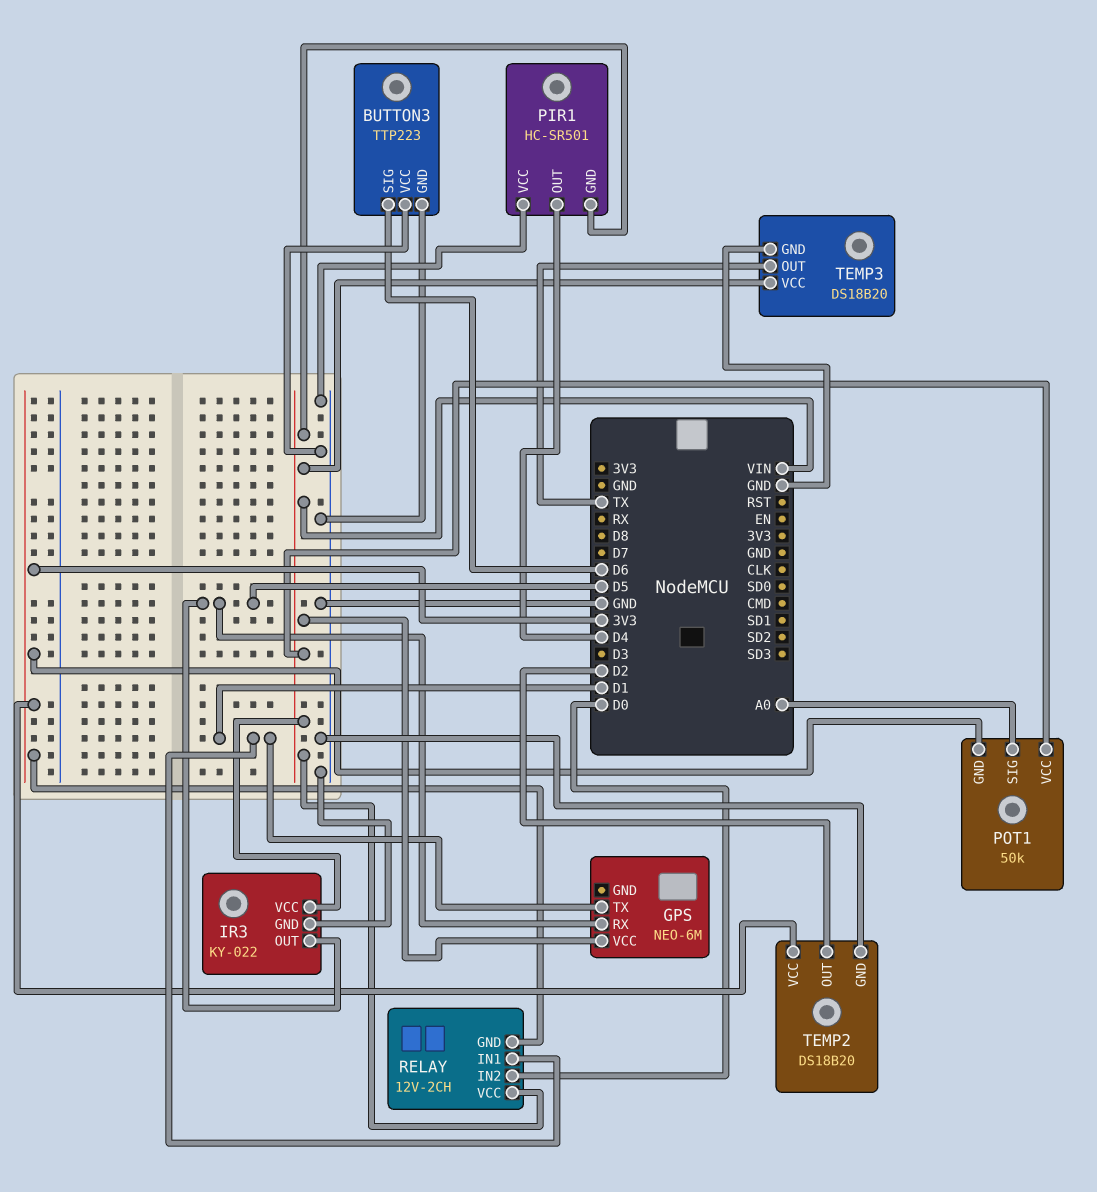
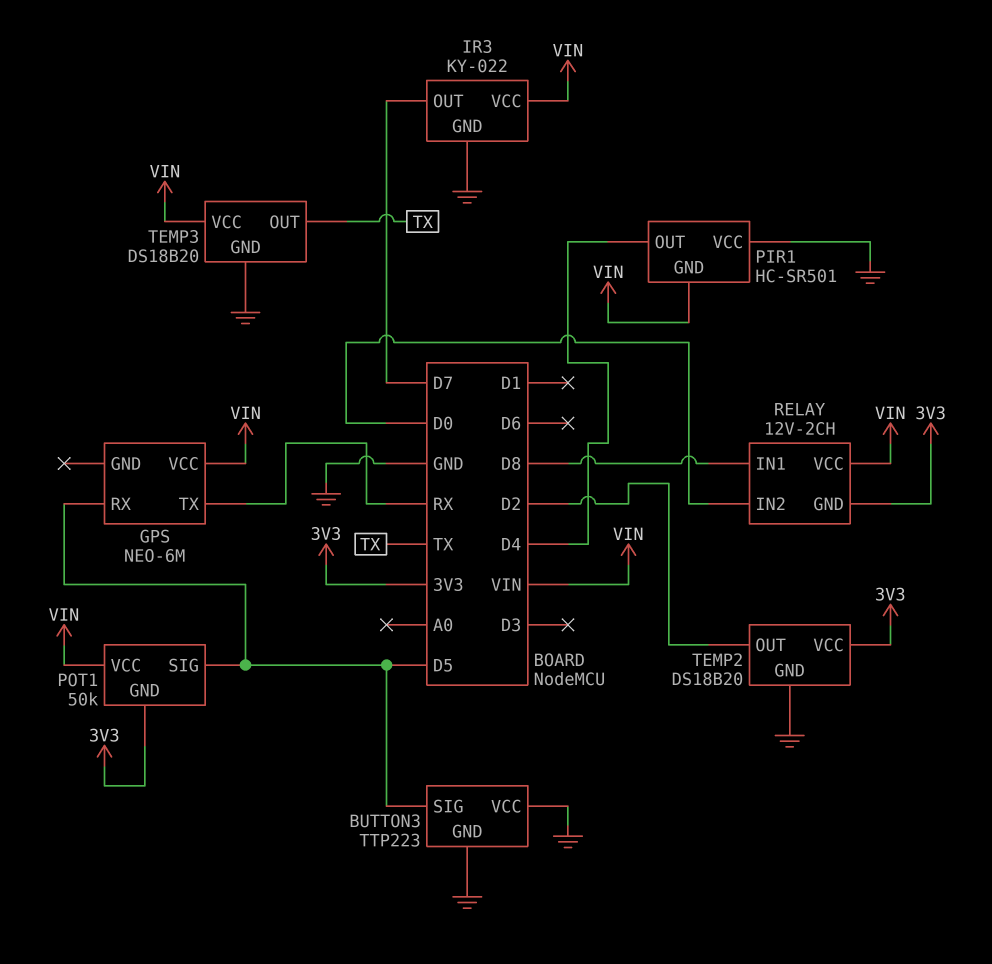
BUTTON3 pin SIG: D6 -> D5
GPS pin TX: D1 -> RX
IR3 pin OUT: D5 -> D7
POT1 pin SIG: A0 -> D5
RELAY pin IN1: D1 -> D8

